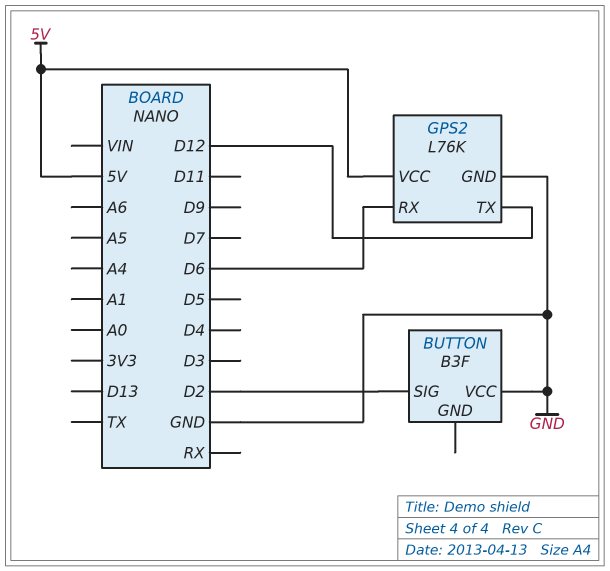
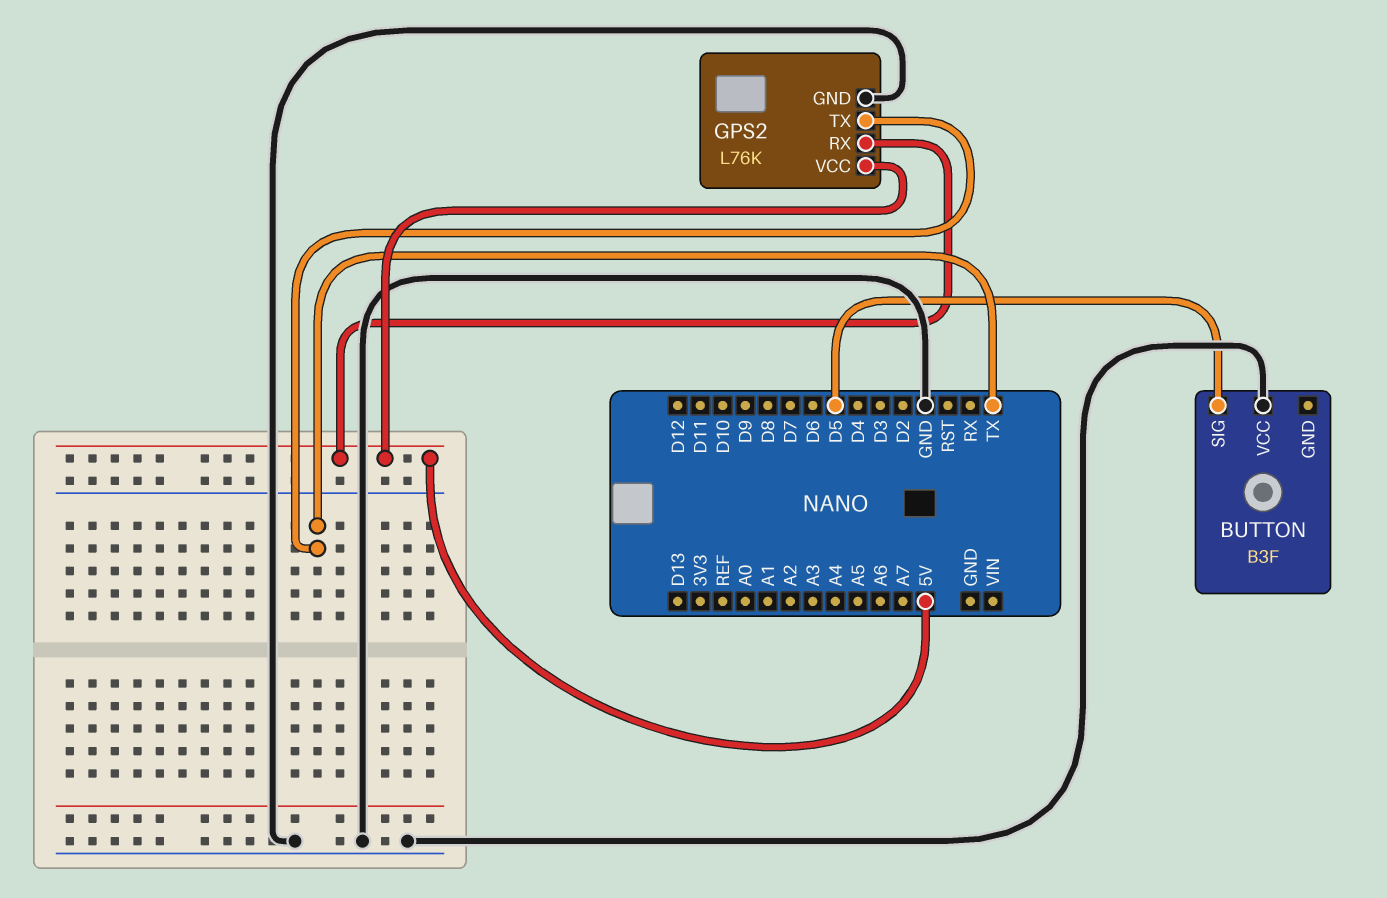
BUTTON pin SIG: D2 -> D5
GPS2 pin RX: D6 -> 5V
GPS2 pin TX: D12 -> TX

